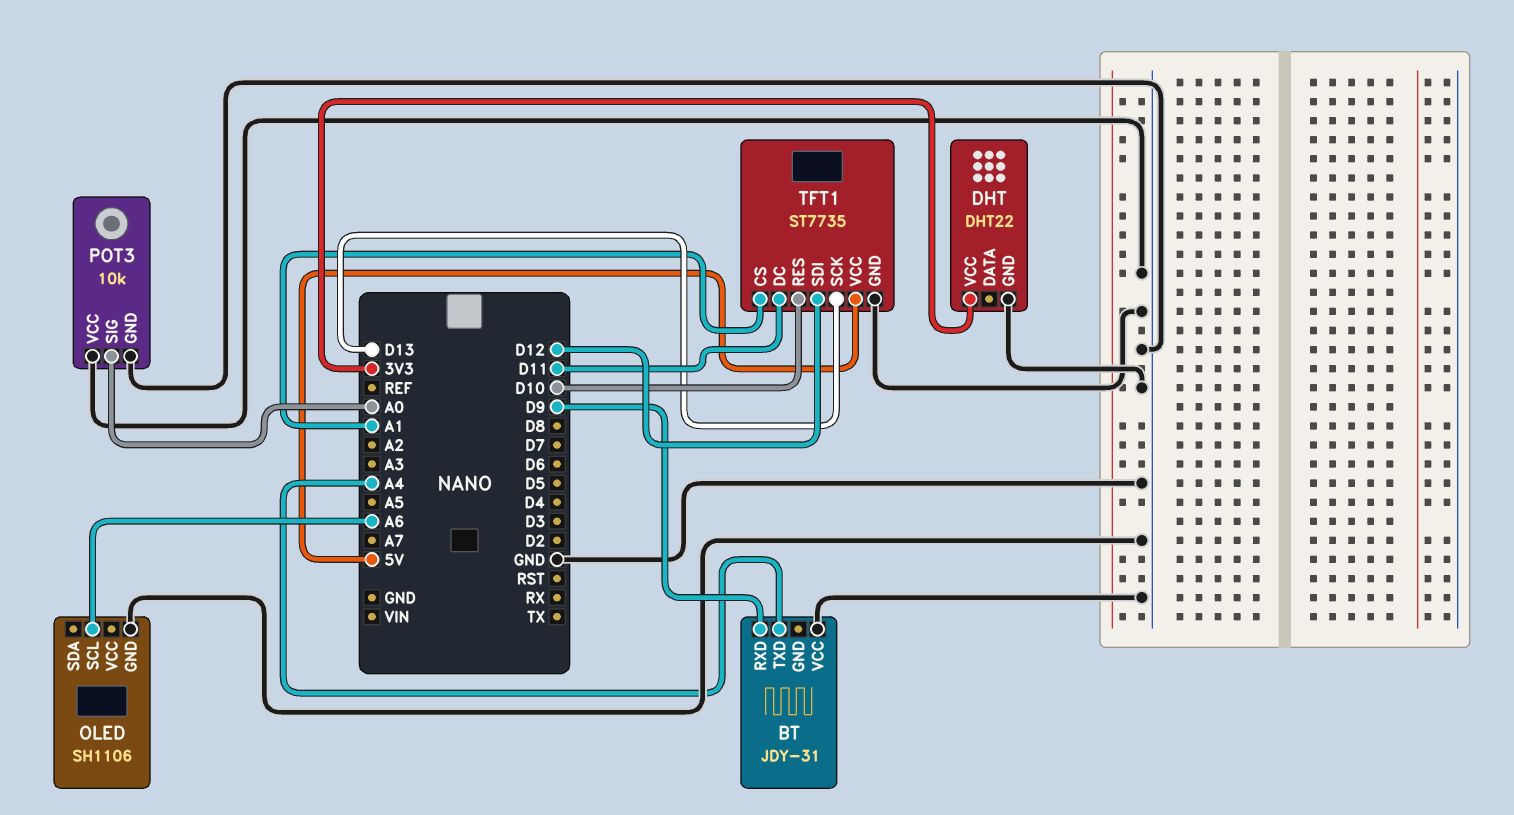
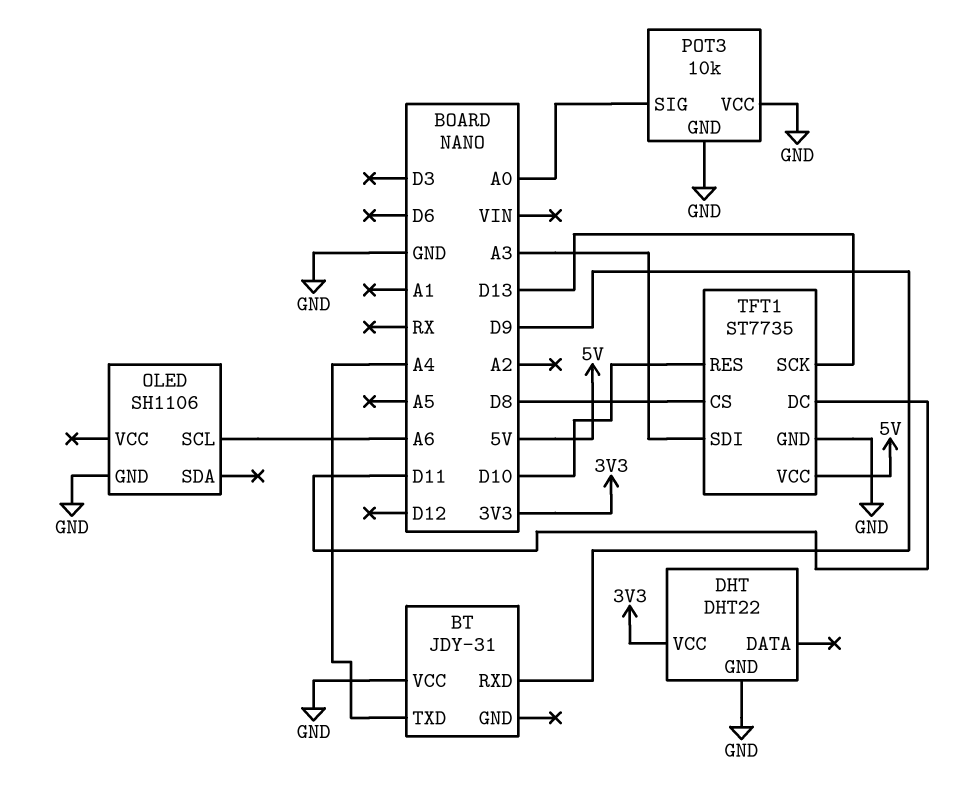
TFT1 pin CS: A1 -> D8
TFT1 pin SDI: D12 -> A3

